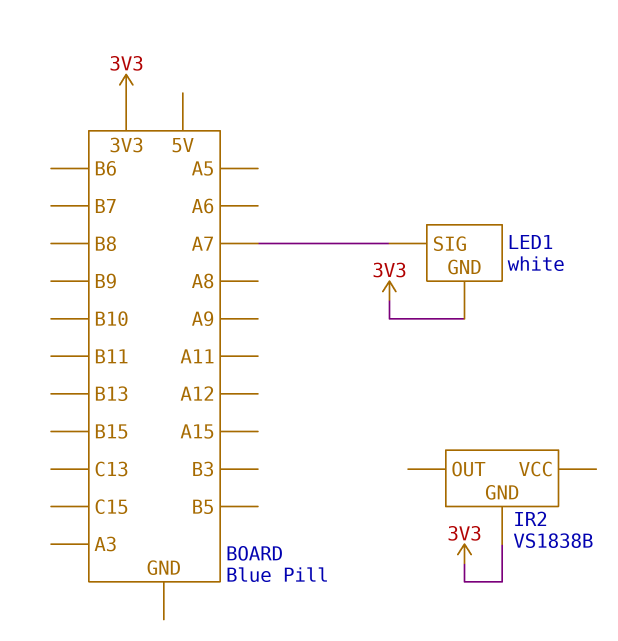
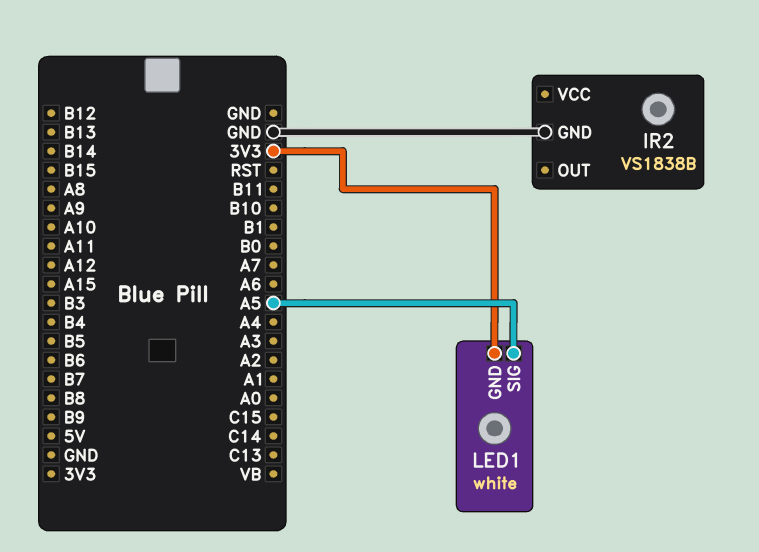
IR2 pin GND: 3V3 -> GND
LED1 pin SIG: A7 -> A5

